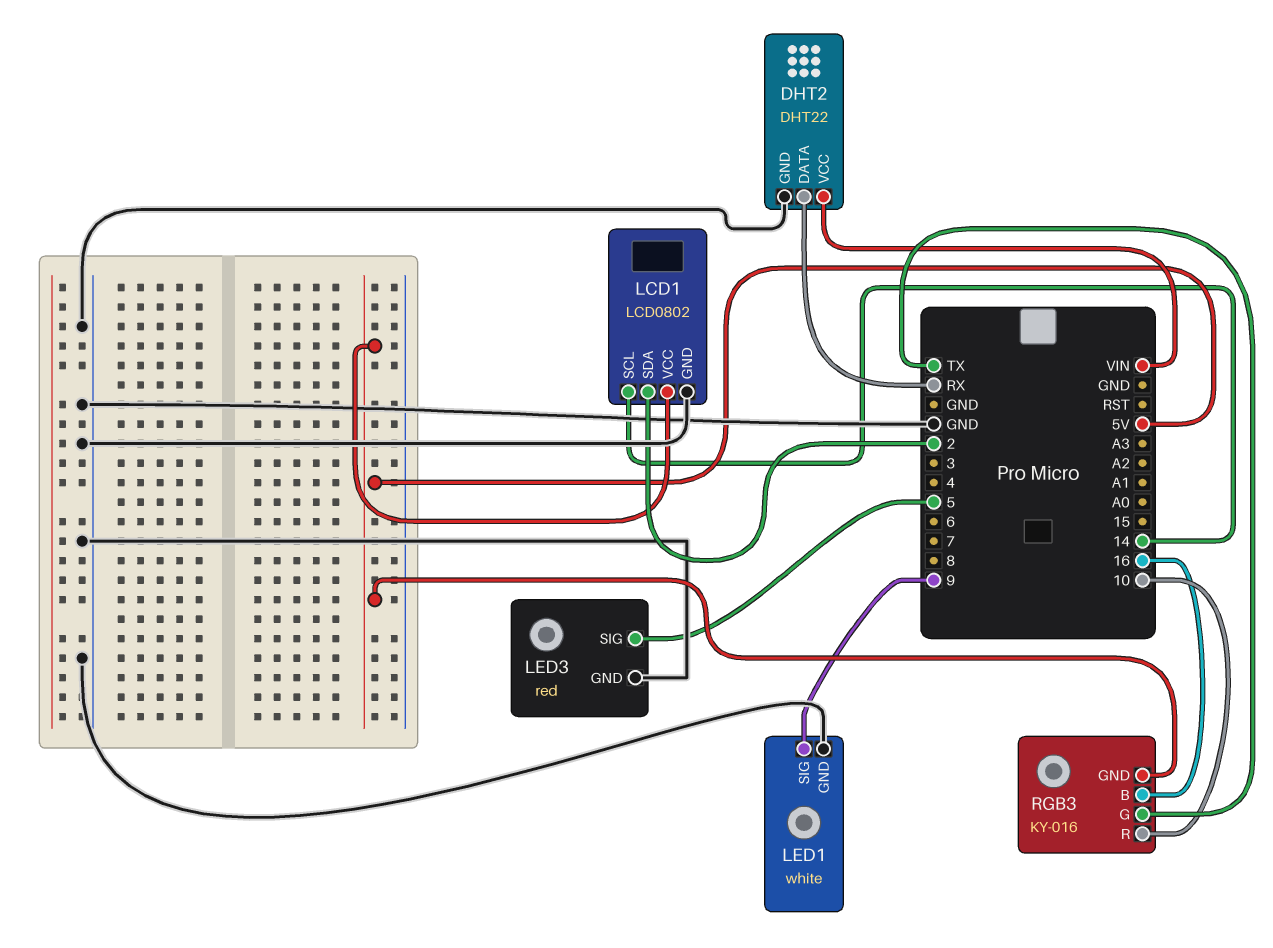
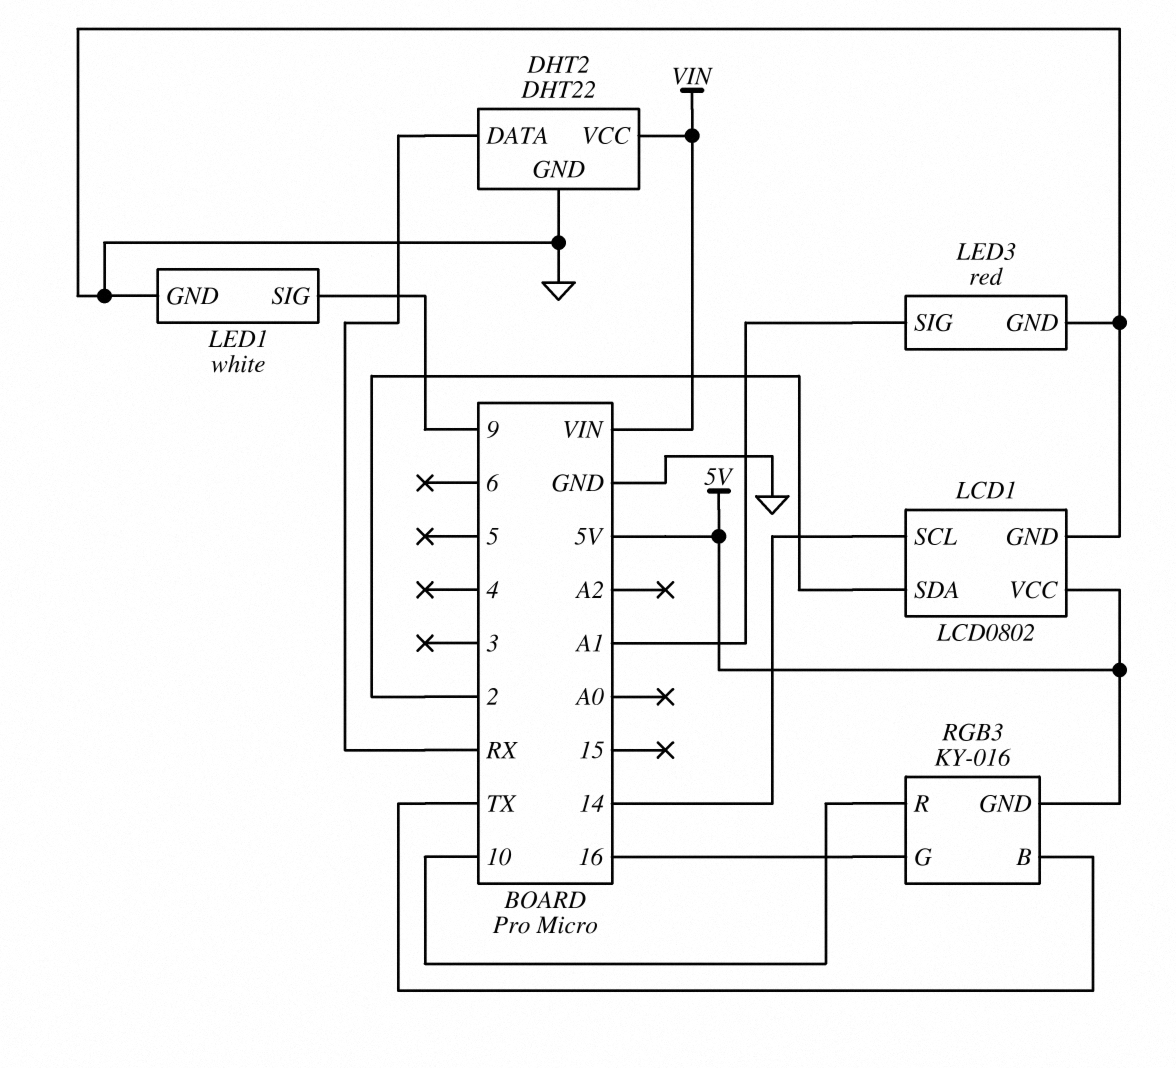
LED3 pin SIG: 5 -> A1
RGB3 pin B: 16 -> TX
RGB3 pin G: TX -> 16

